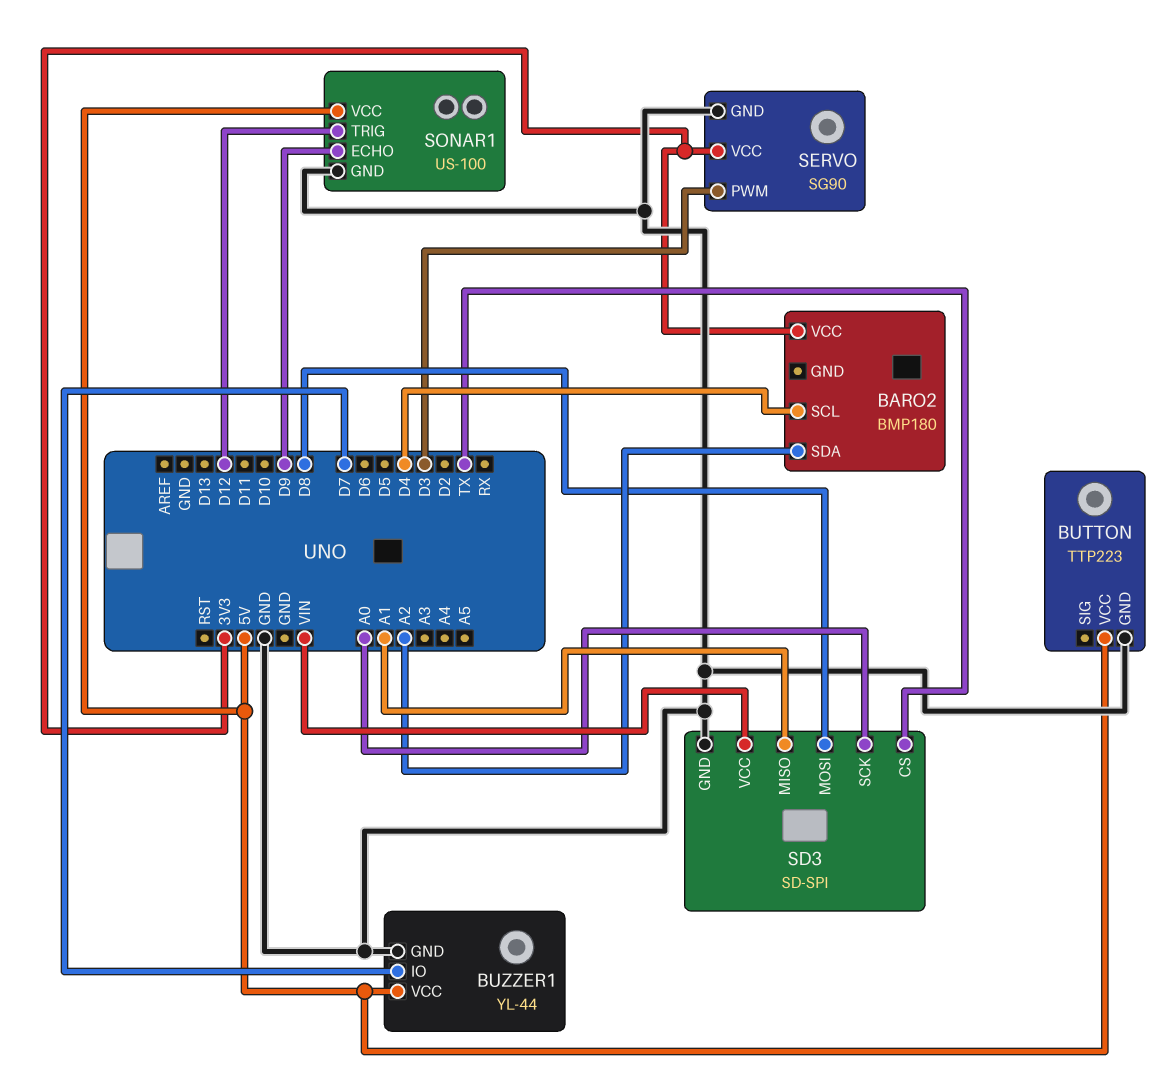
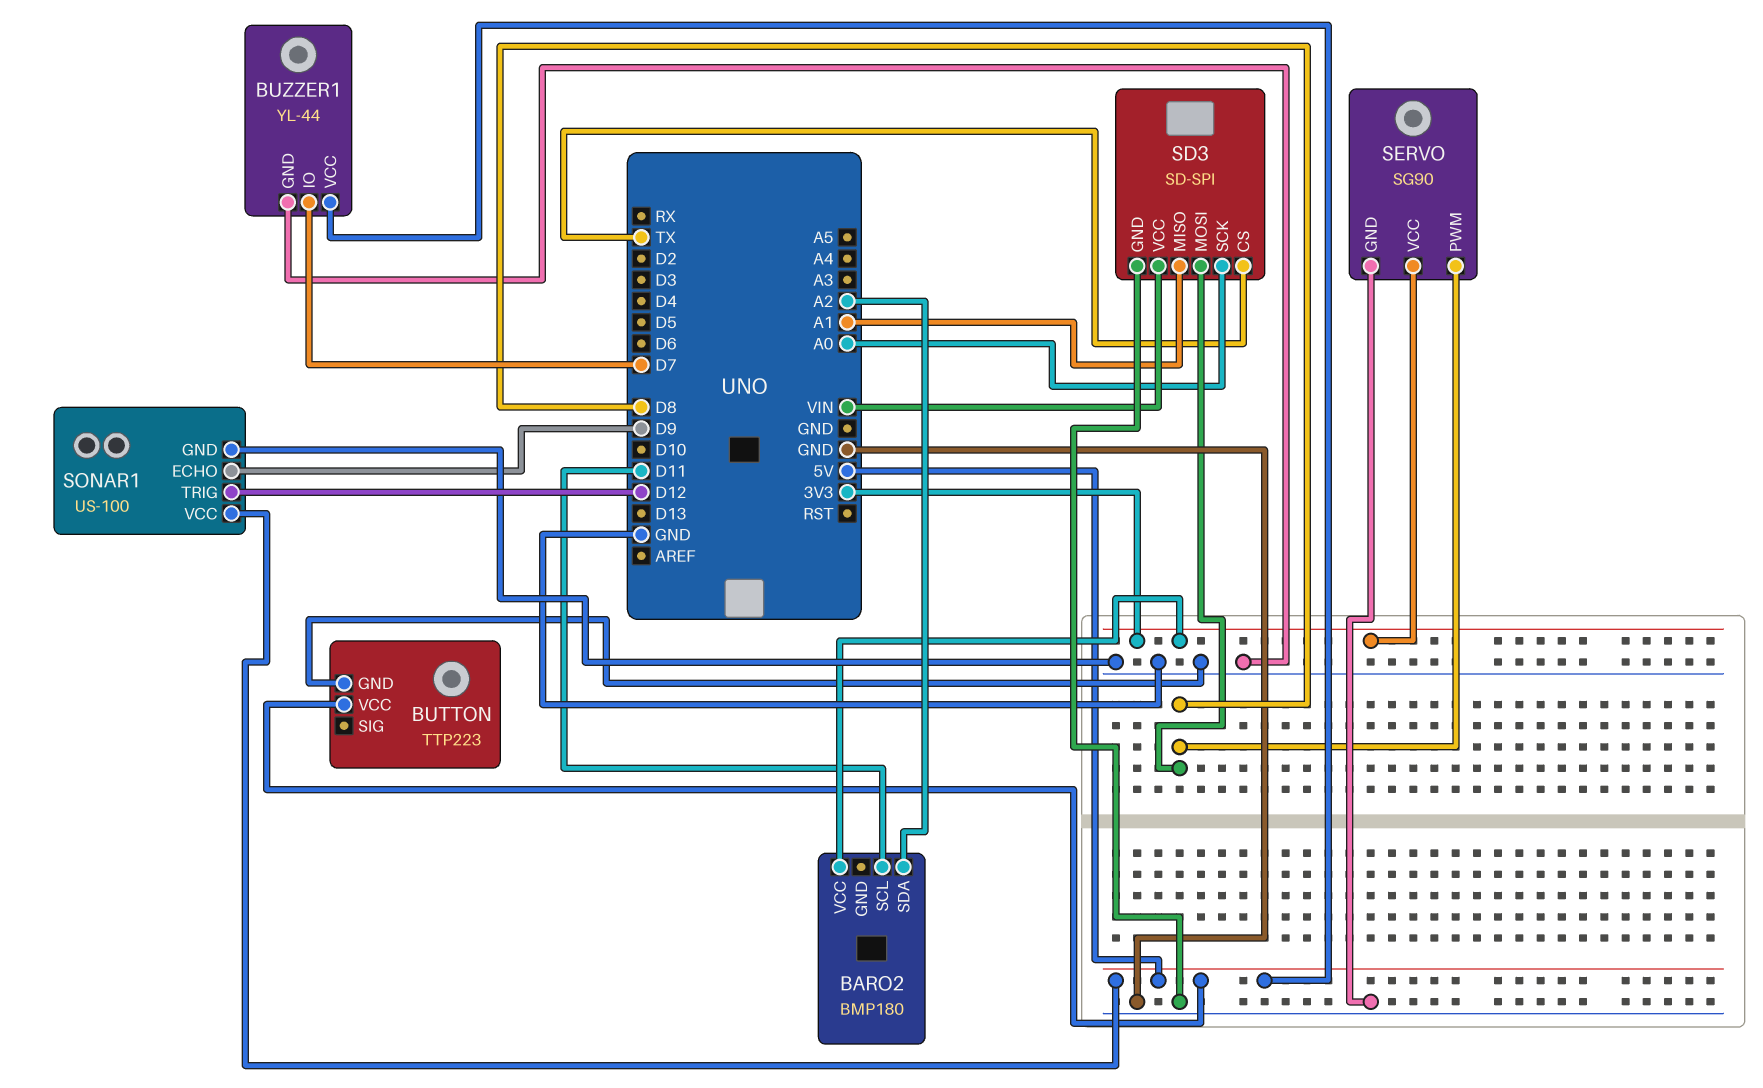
BARO2 pin SCL: D4 -> D11
SERVO pin PWM: D3 -> D8

